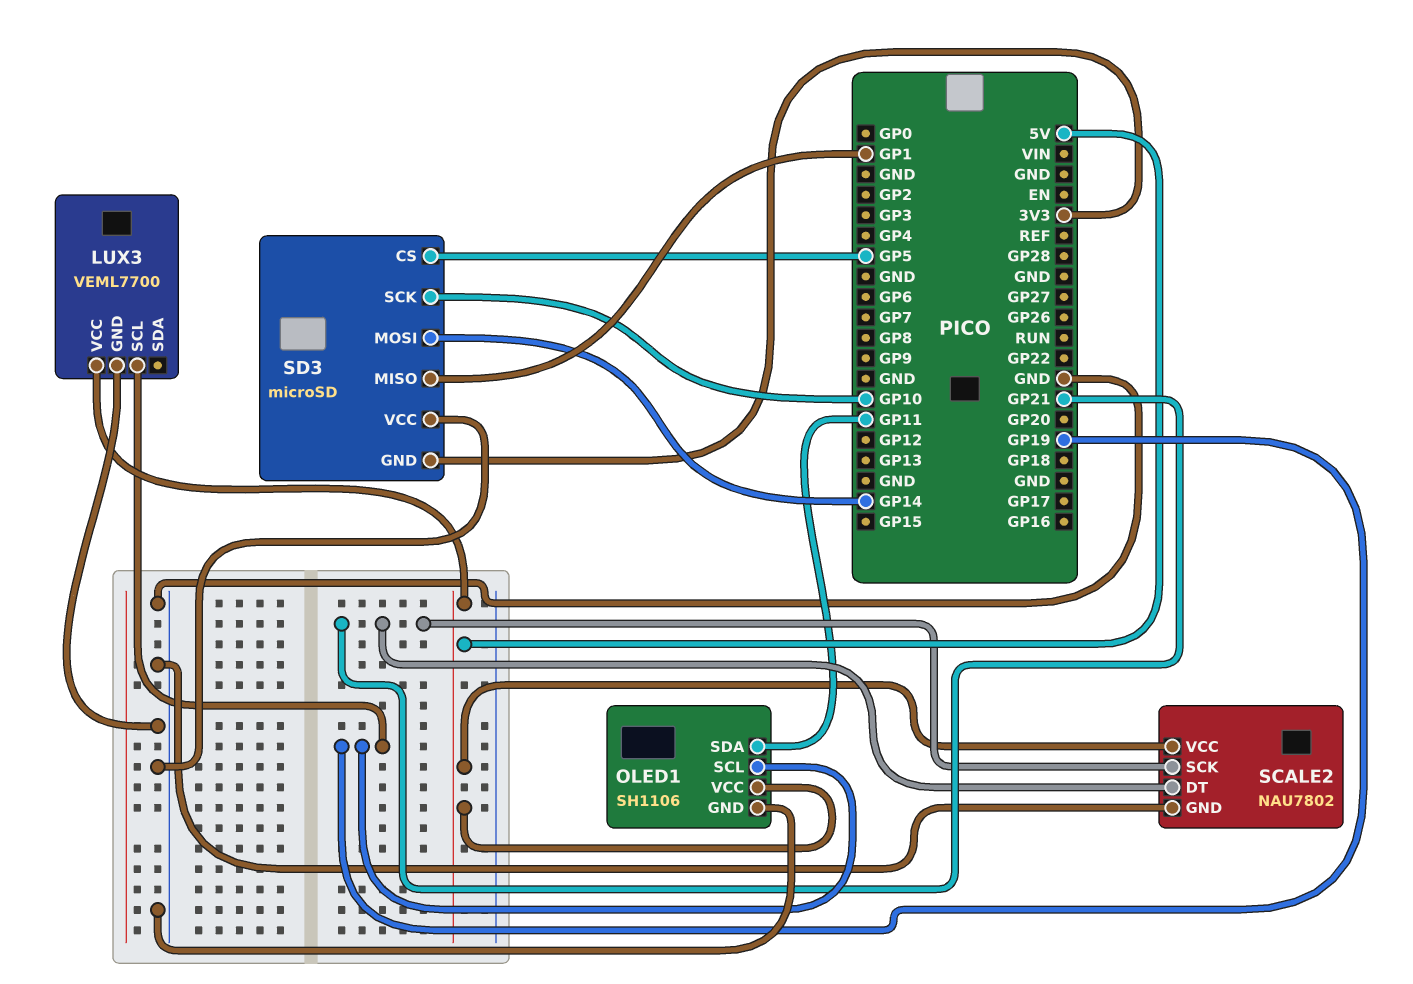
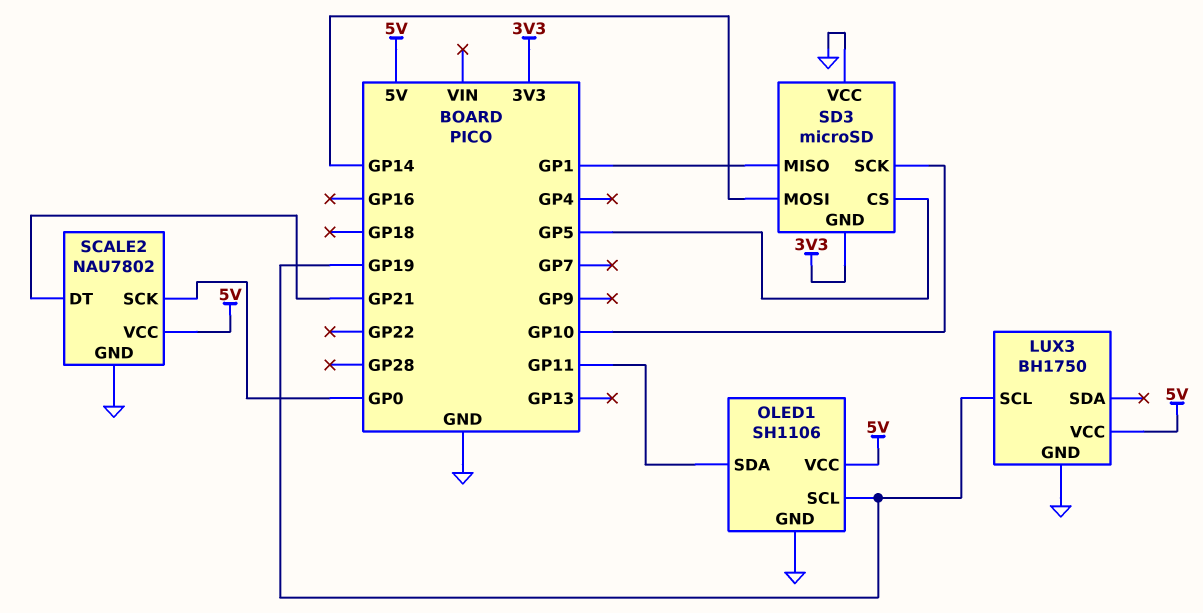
LUX3: VEML7700 -> BH1750
SCALE2 pin SCK: GP21 -> GP0

